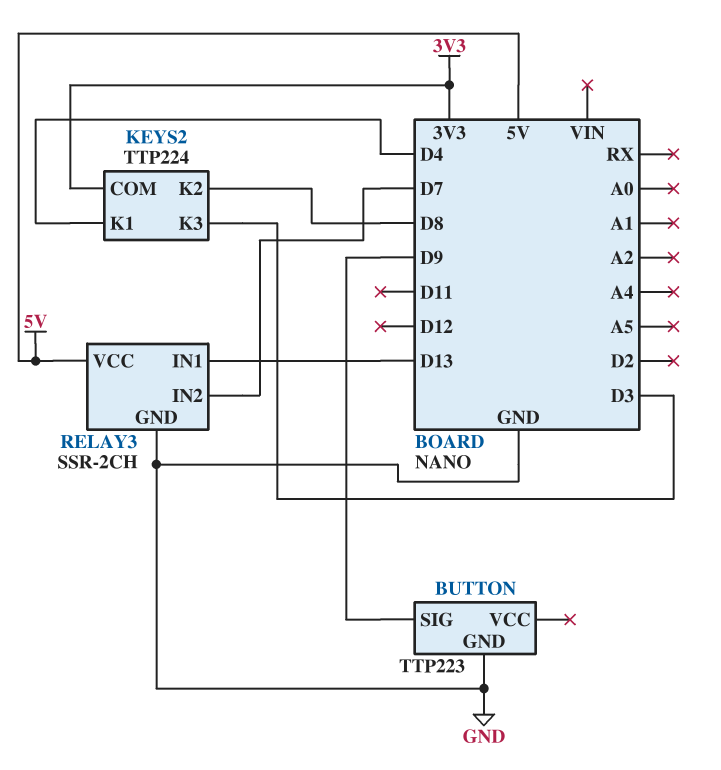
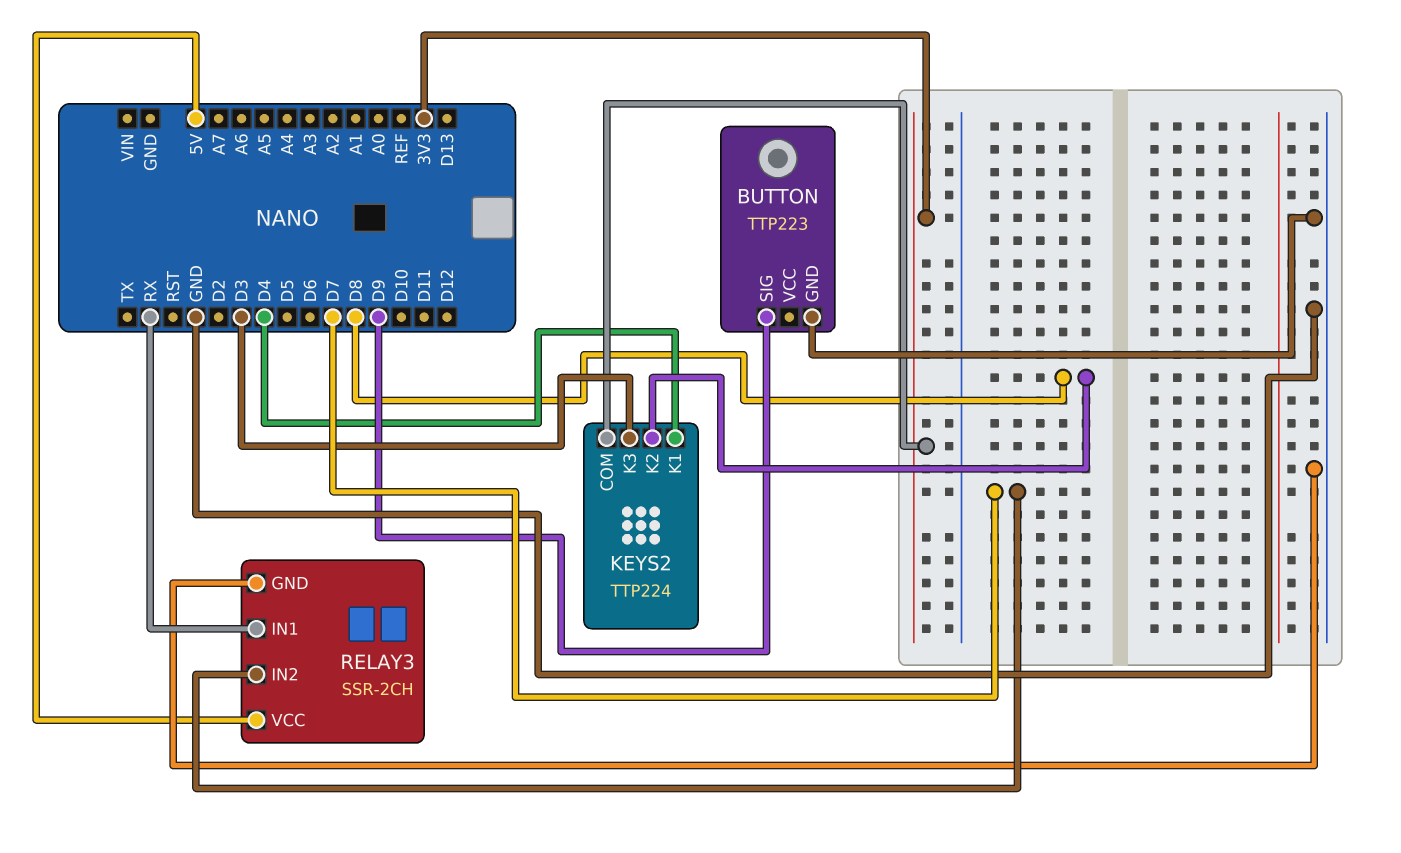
RELAY3 pin IN1: D13 -> RX

